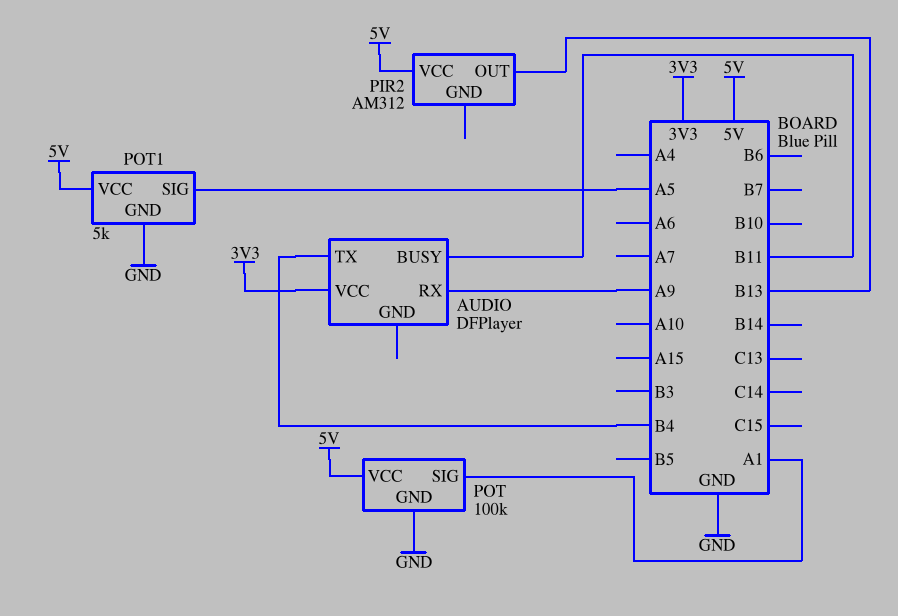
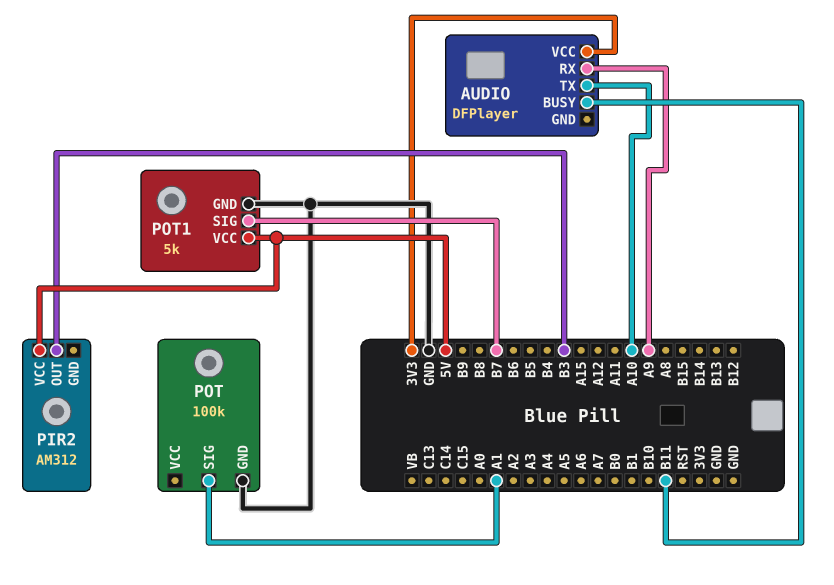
AUDIO pin TX: B4 -> A10
PIR2 pin OUT: B13 -> B3
POT pin VCC: 5V -> none
POT1 pin SIG: A5 -> B7

